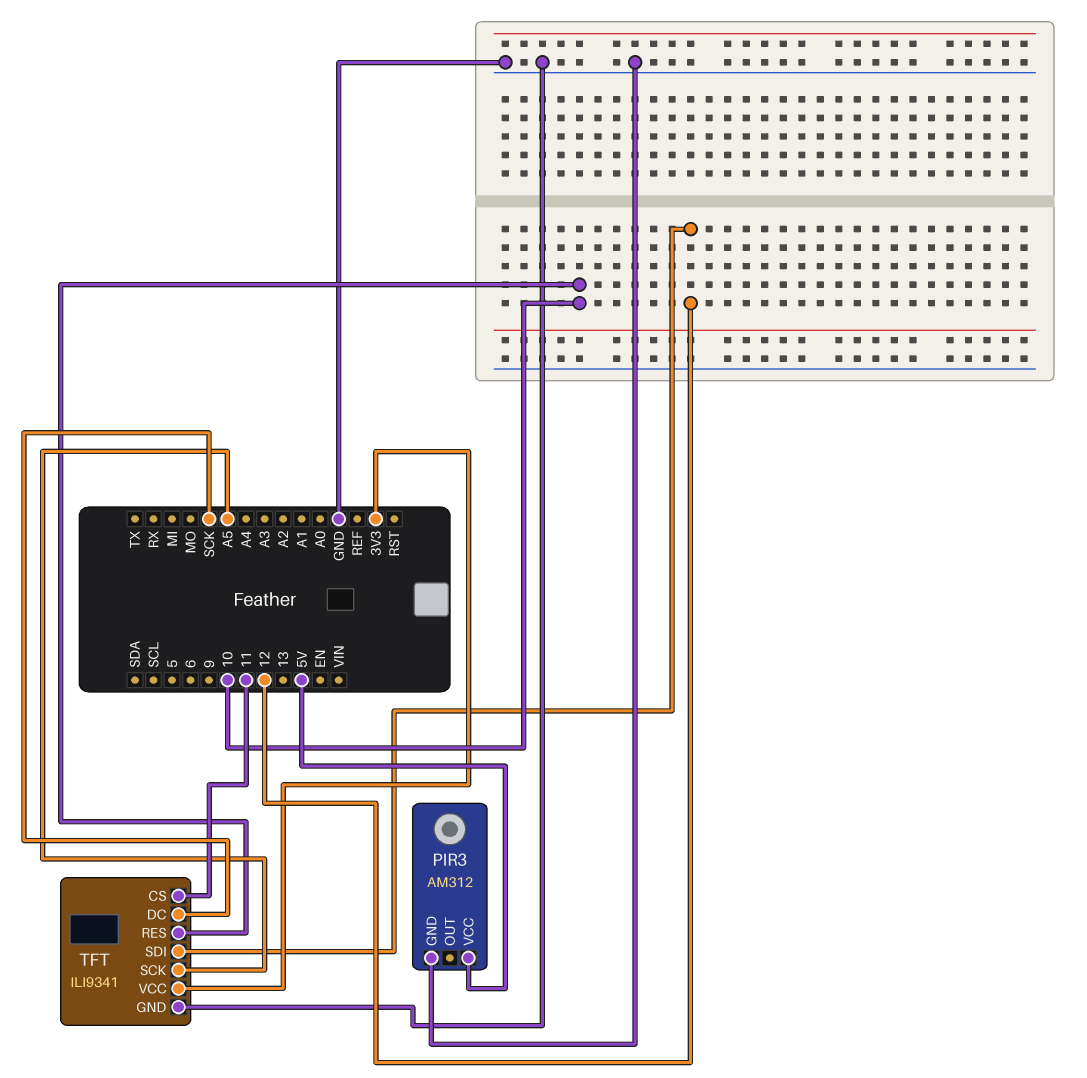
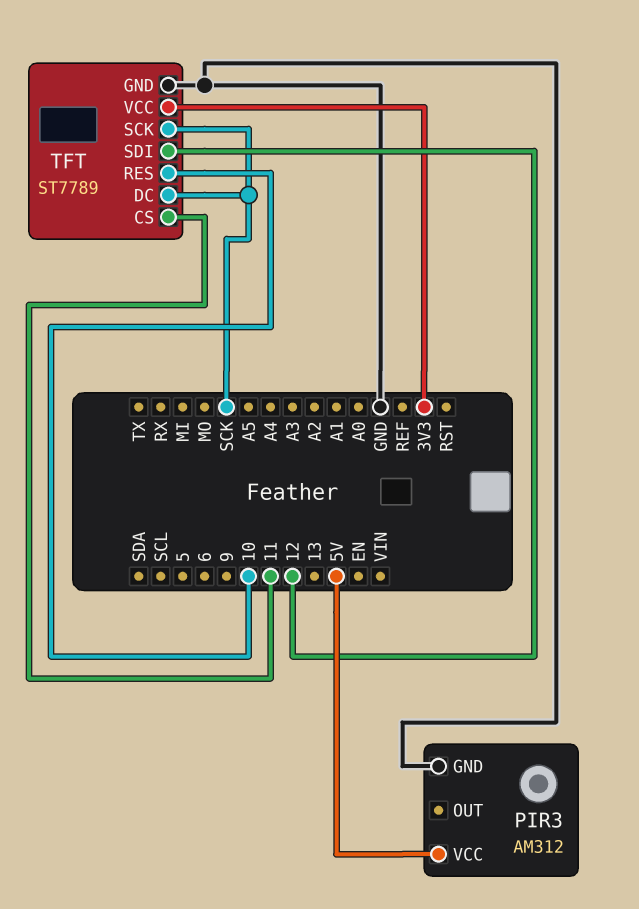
TFT: ILI9341 -> ST7789
TFT pin SCK: A5 -> SCK

